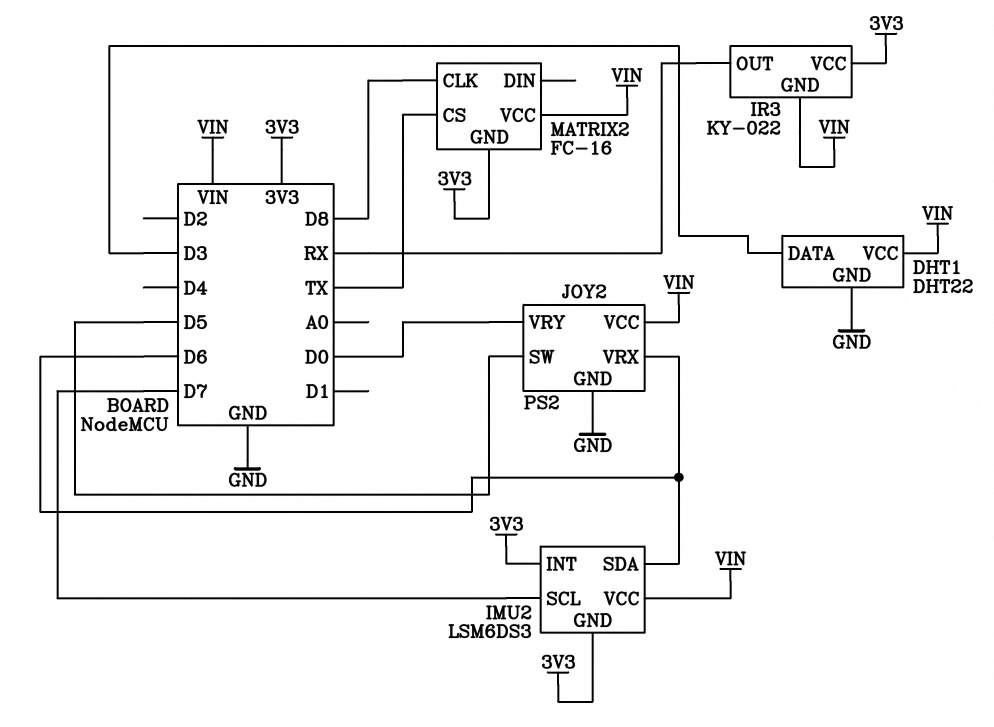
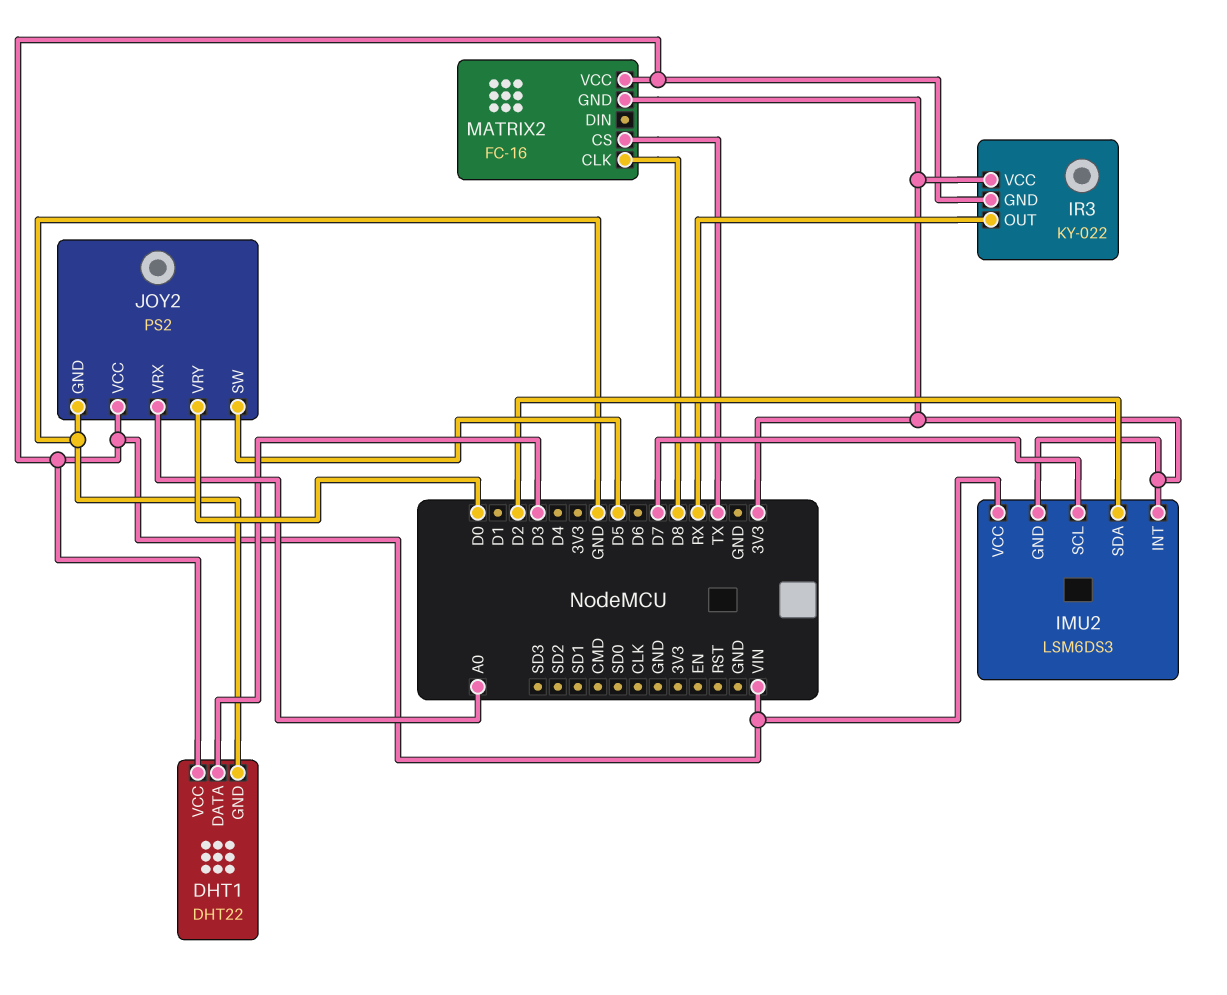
IMU2 pin SDA: D6 -> D2
JOY2 pin VRX: D6 -> A0

